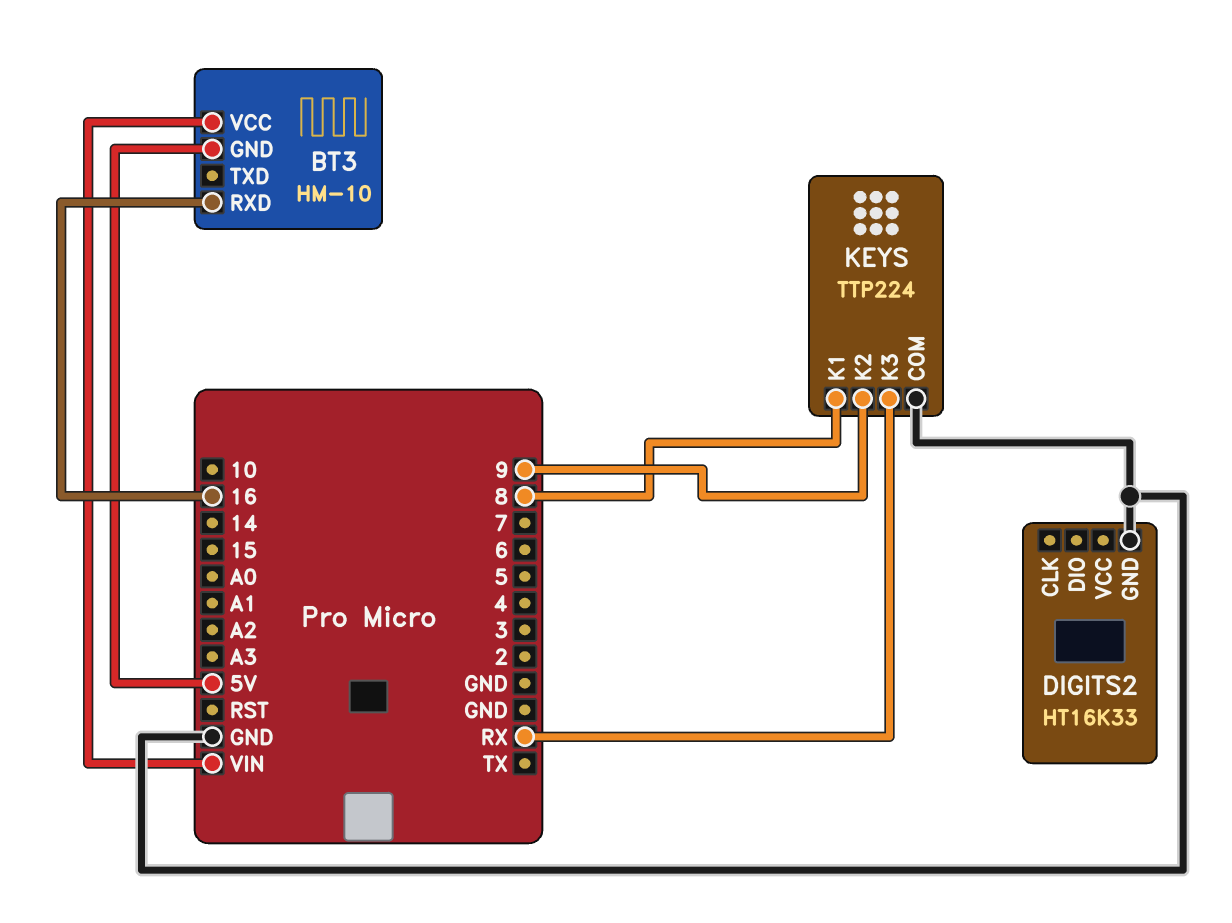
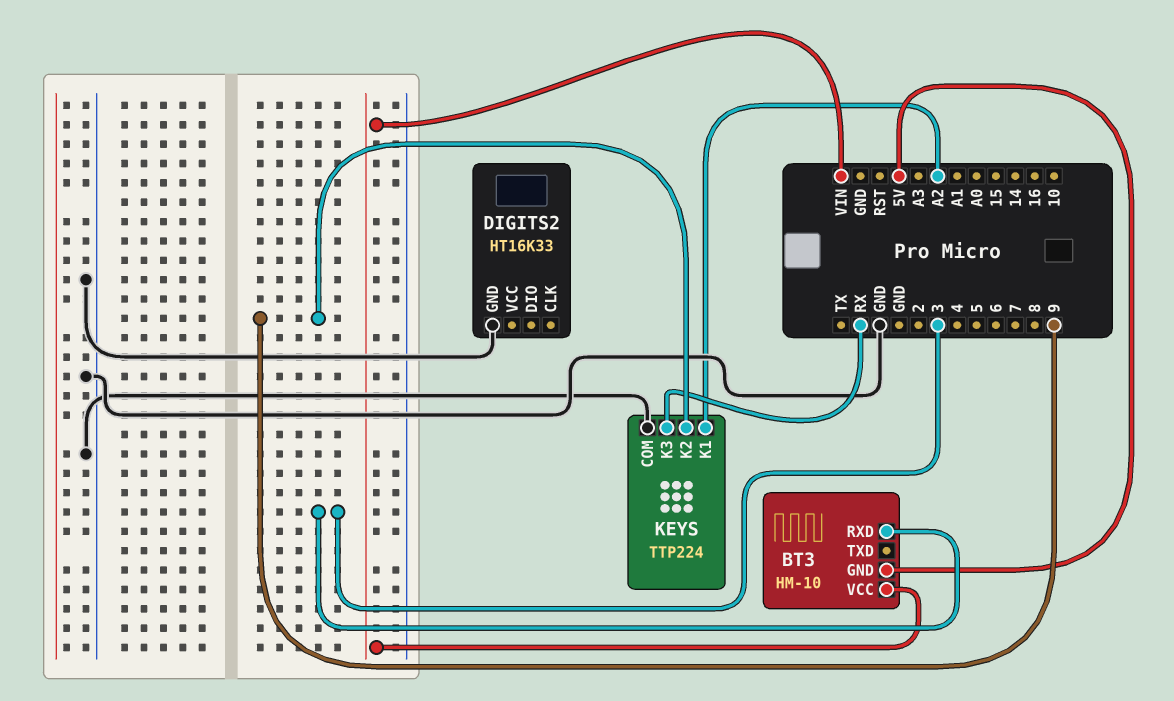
BT3 pin RXD: 16 -> 3
KEYS pin K1: 8 -> A2

